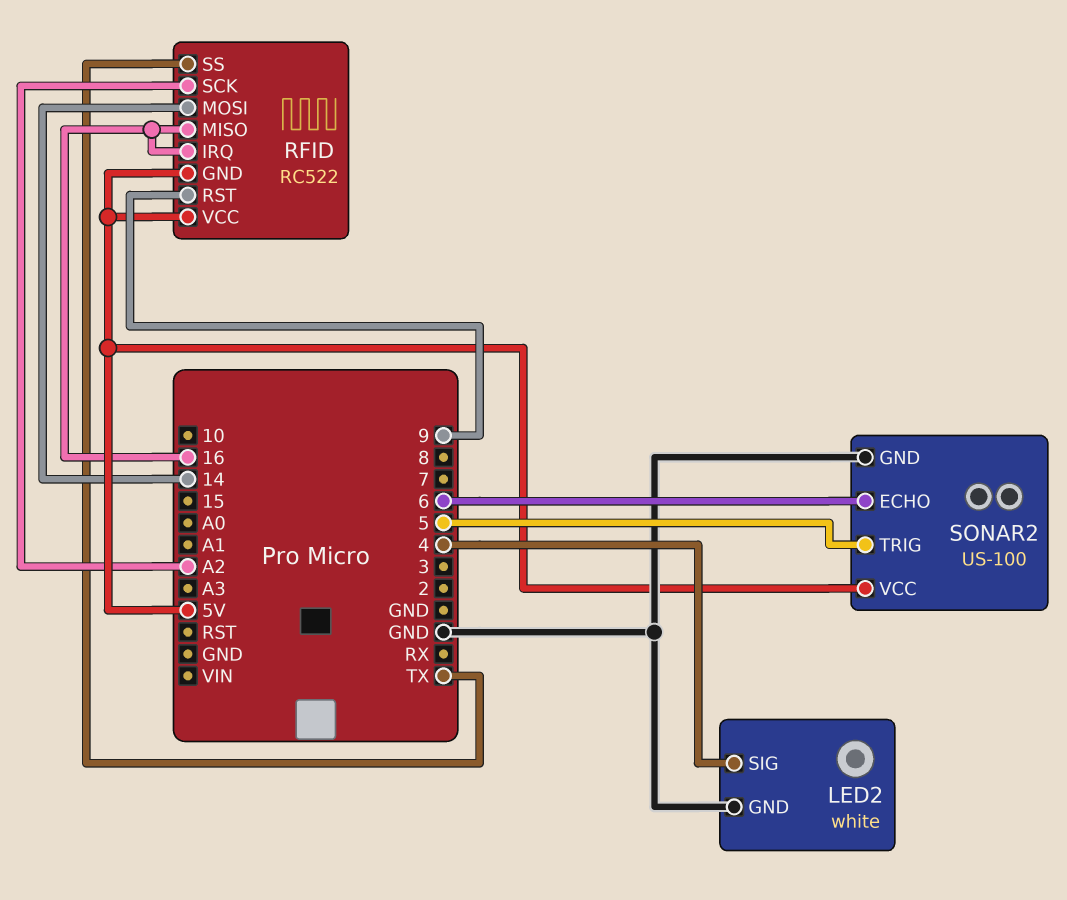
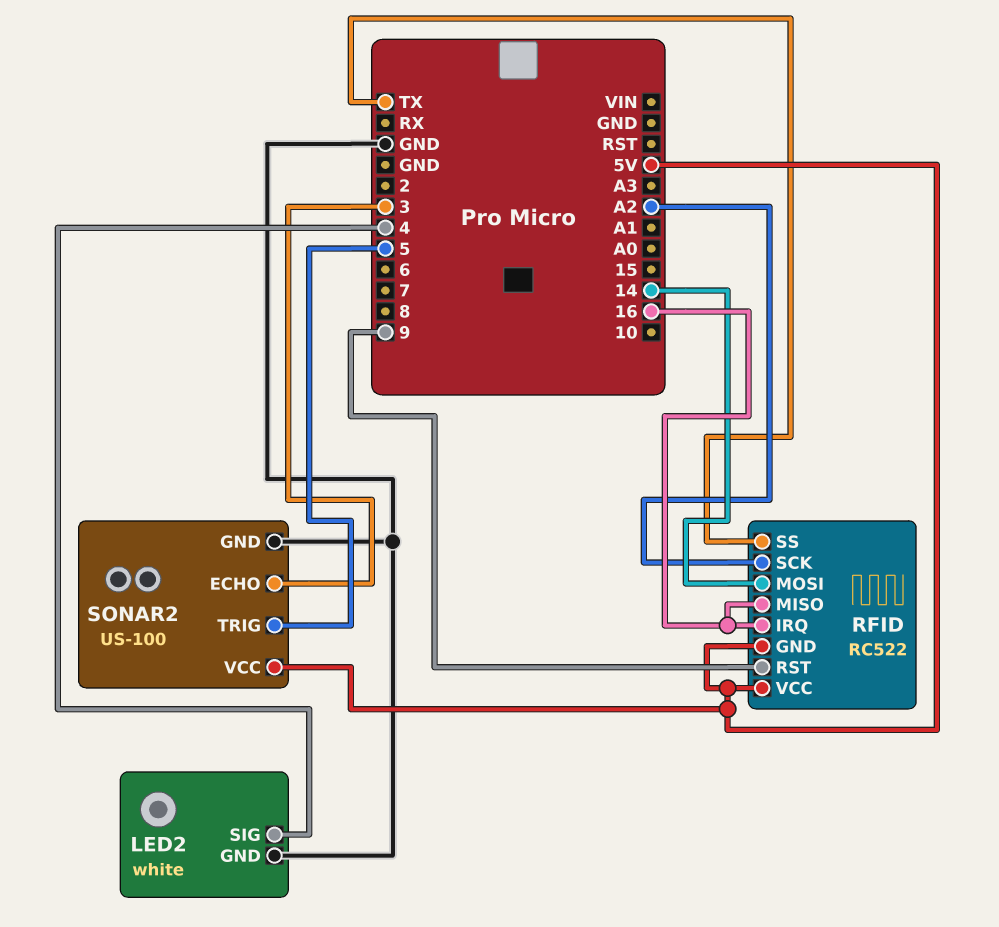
SONAR2 pin ECHO: 6 -> 3

